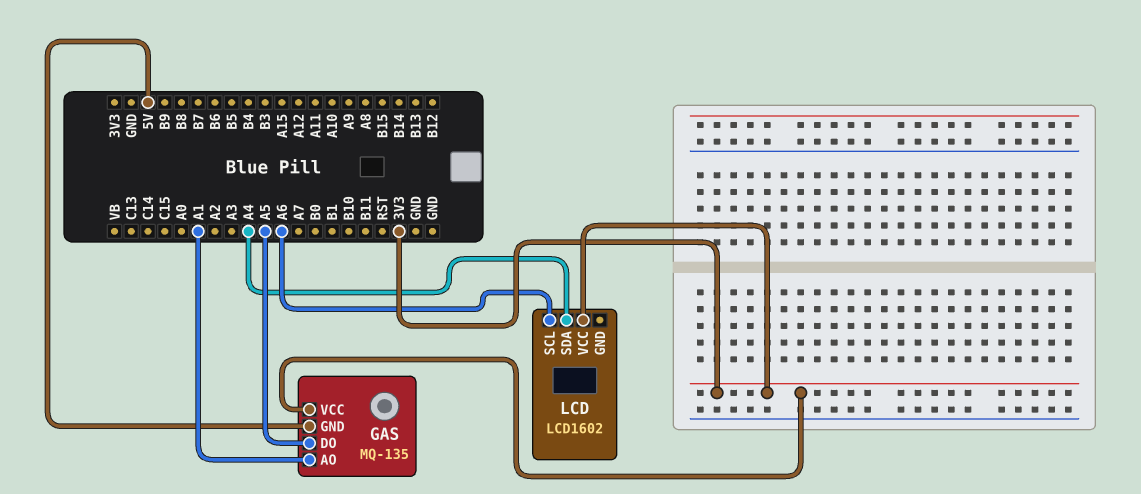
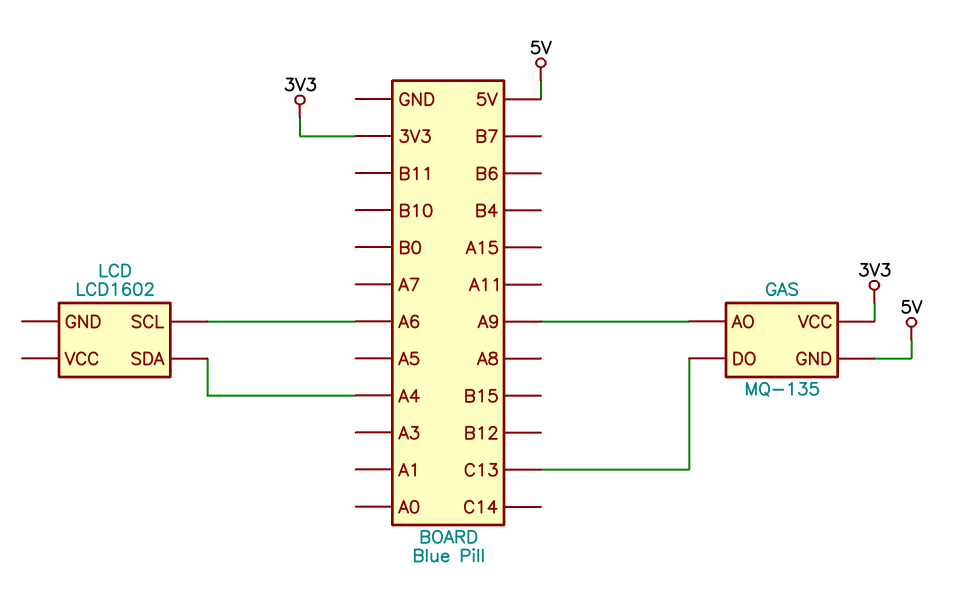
GAS pin AO: A1 -> A9
GAS pin DO: A5 -> C13
LCD pin VCC: 3V3 -> none

